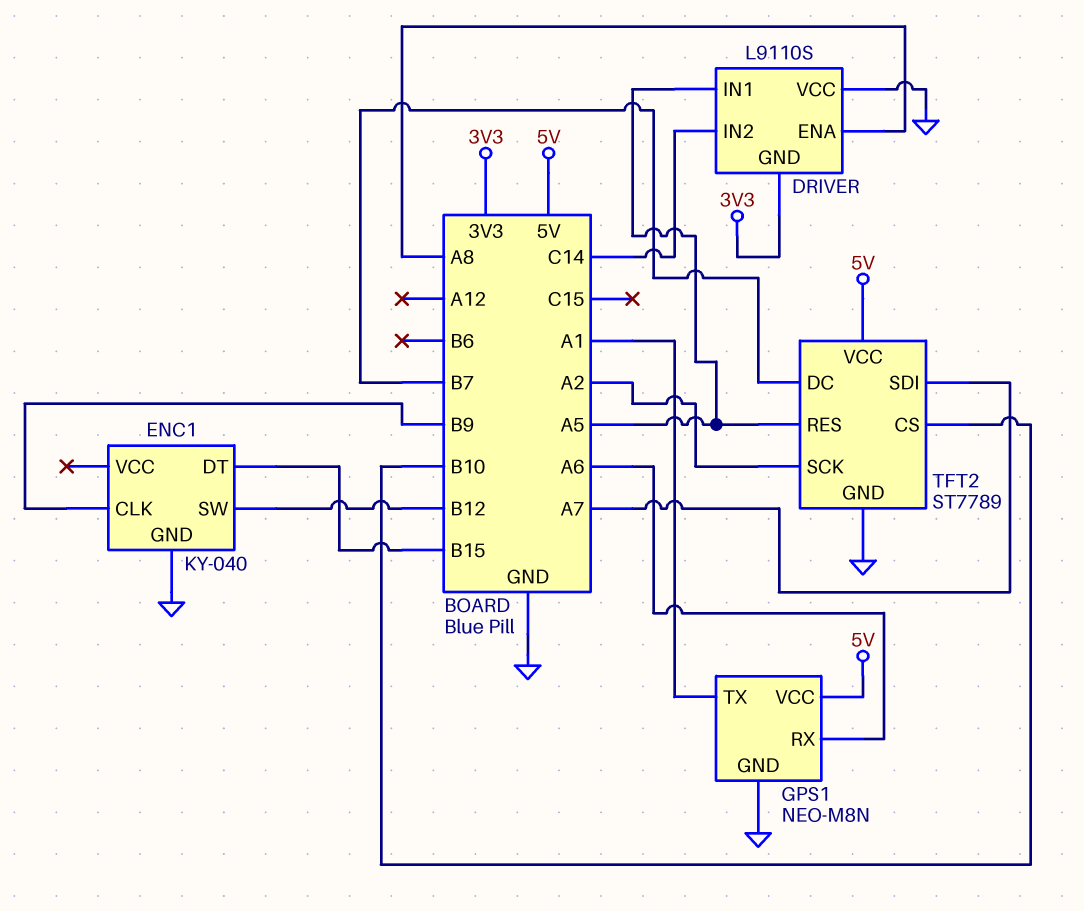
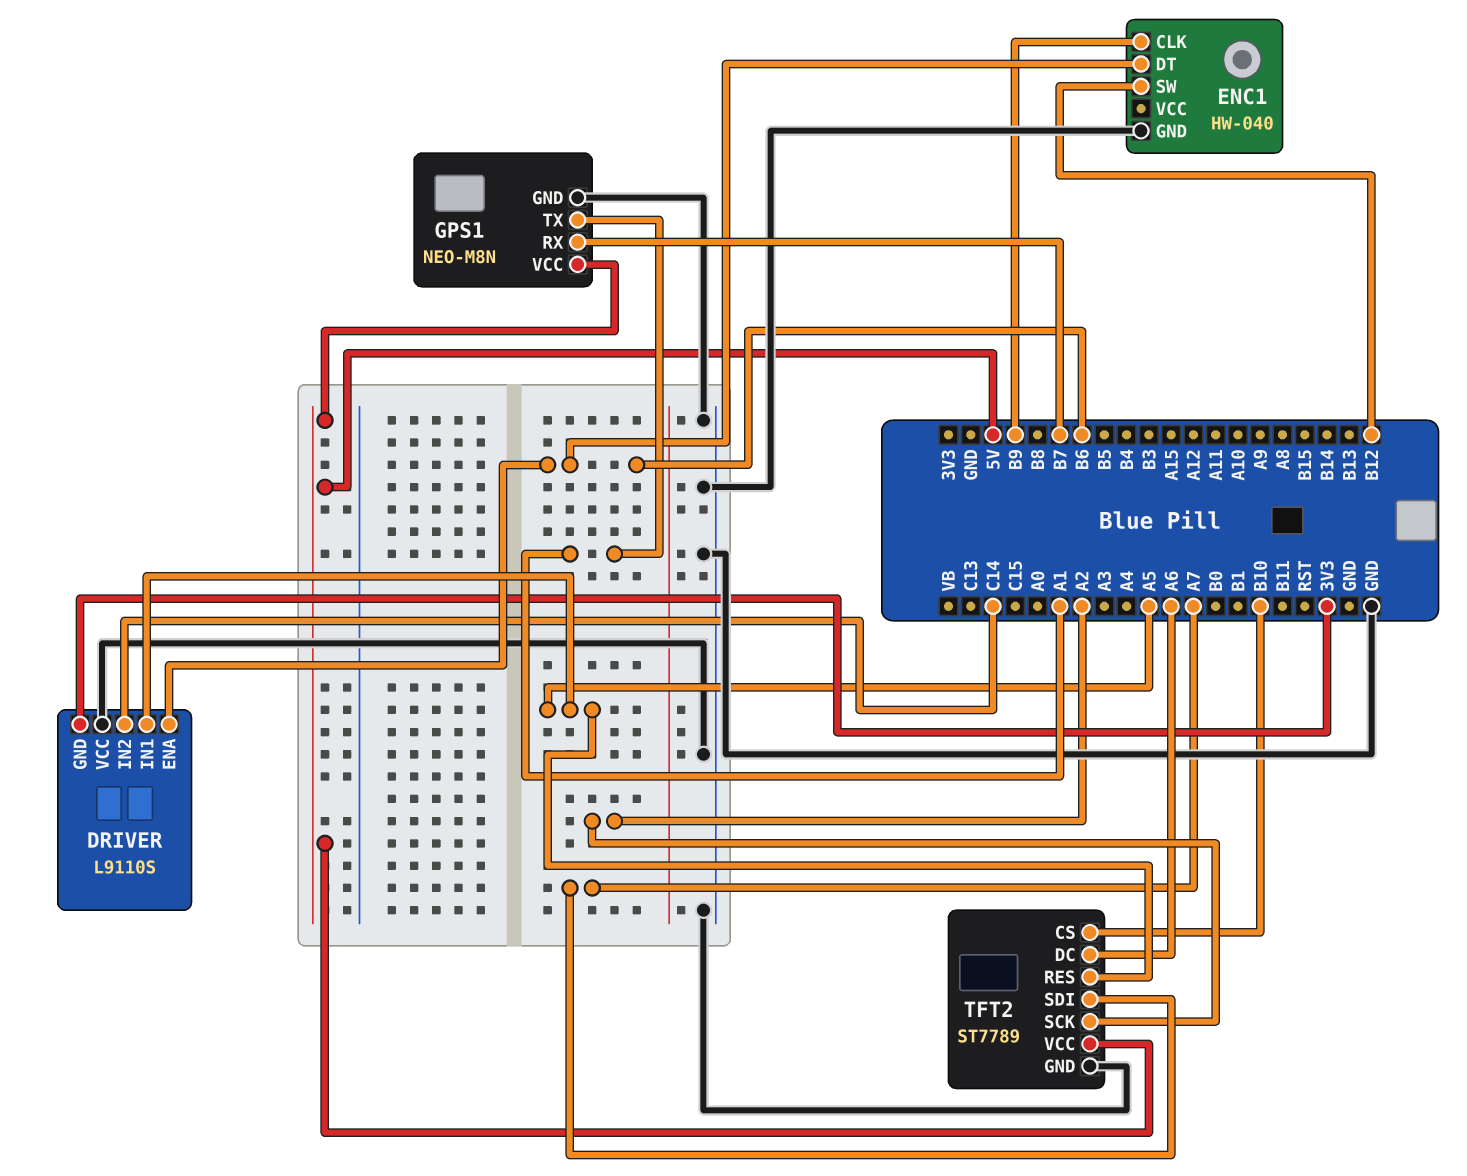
DRIVER pin ENA: A8 -> B6
ENC1: KY-040 -> HW-040
ENC1 pin DT: B15 -> B6
GPS1 pin RX: A6 -> B7
TFT2 pin DC: B7 -> A6

